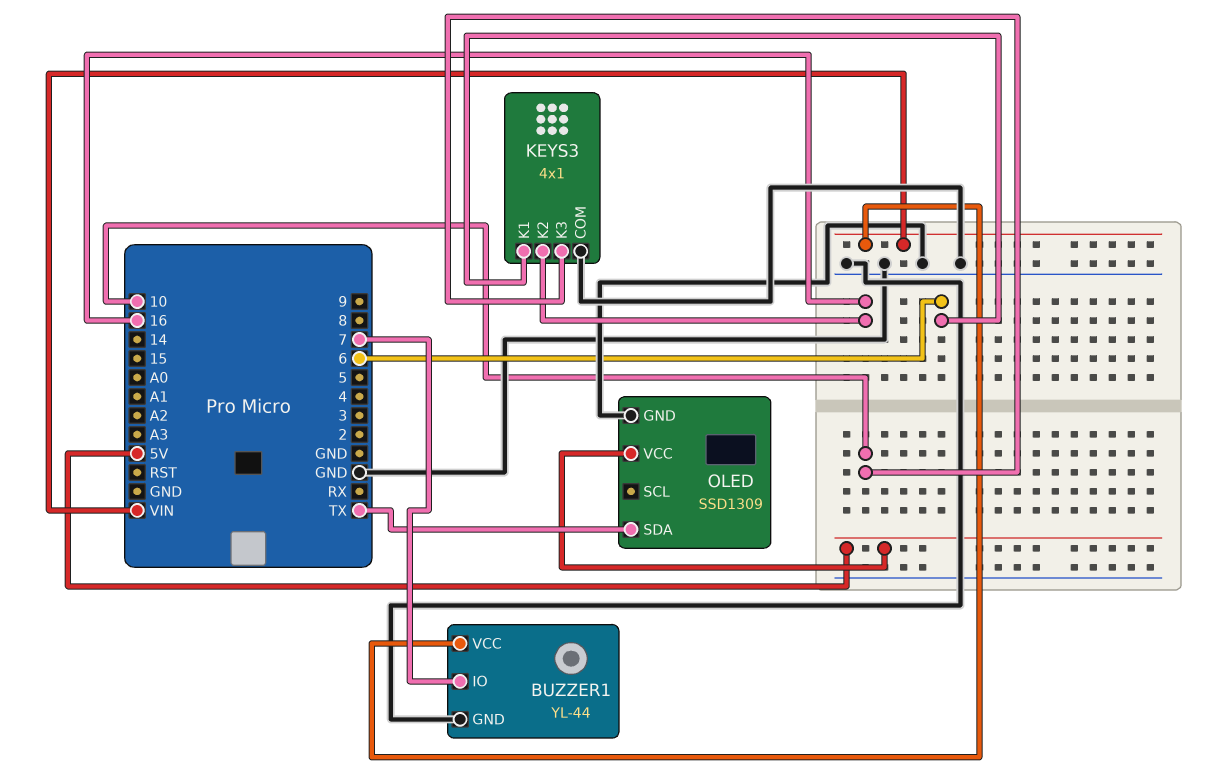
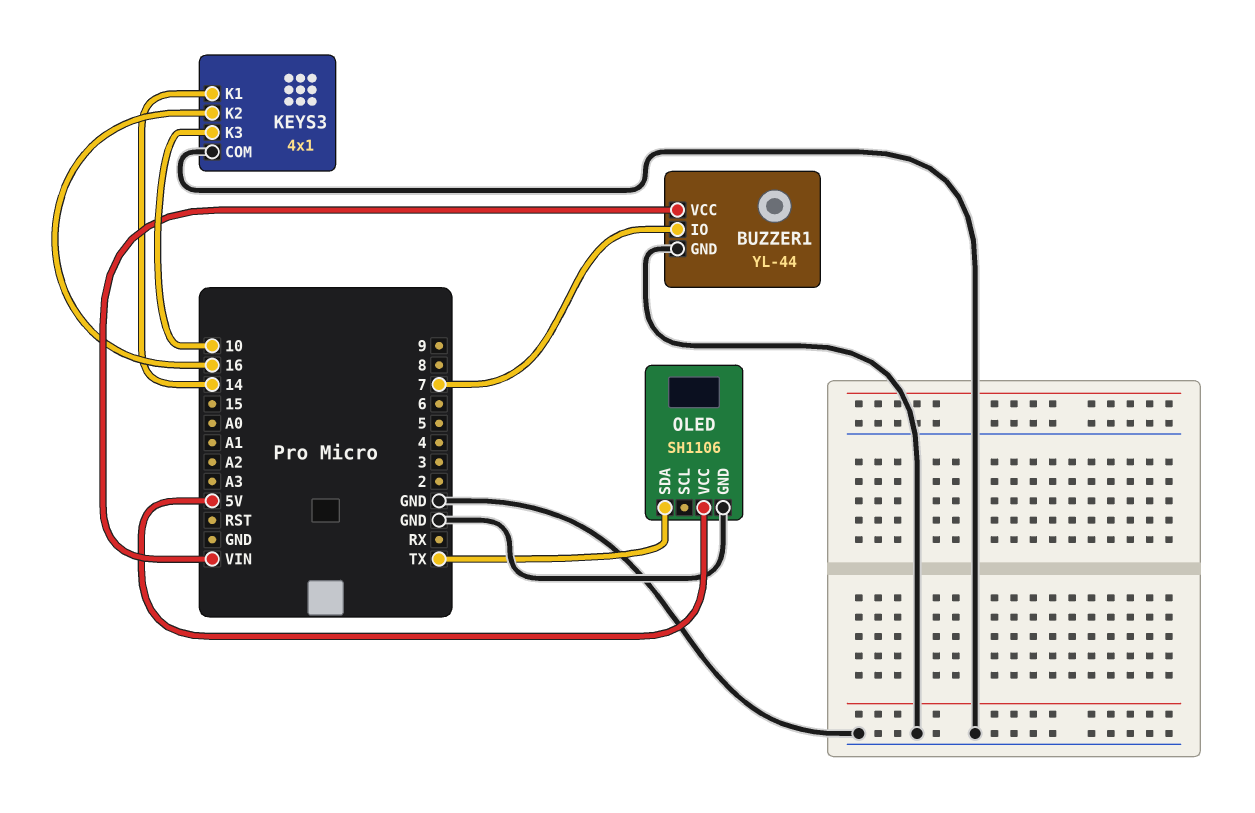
KEYS3 pin K1: 6 -> 14
OLED: SSD1309 -> SH1106

